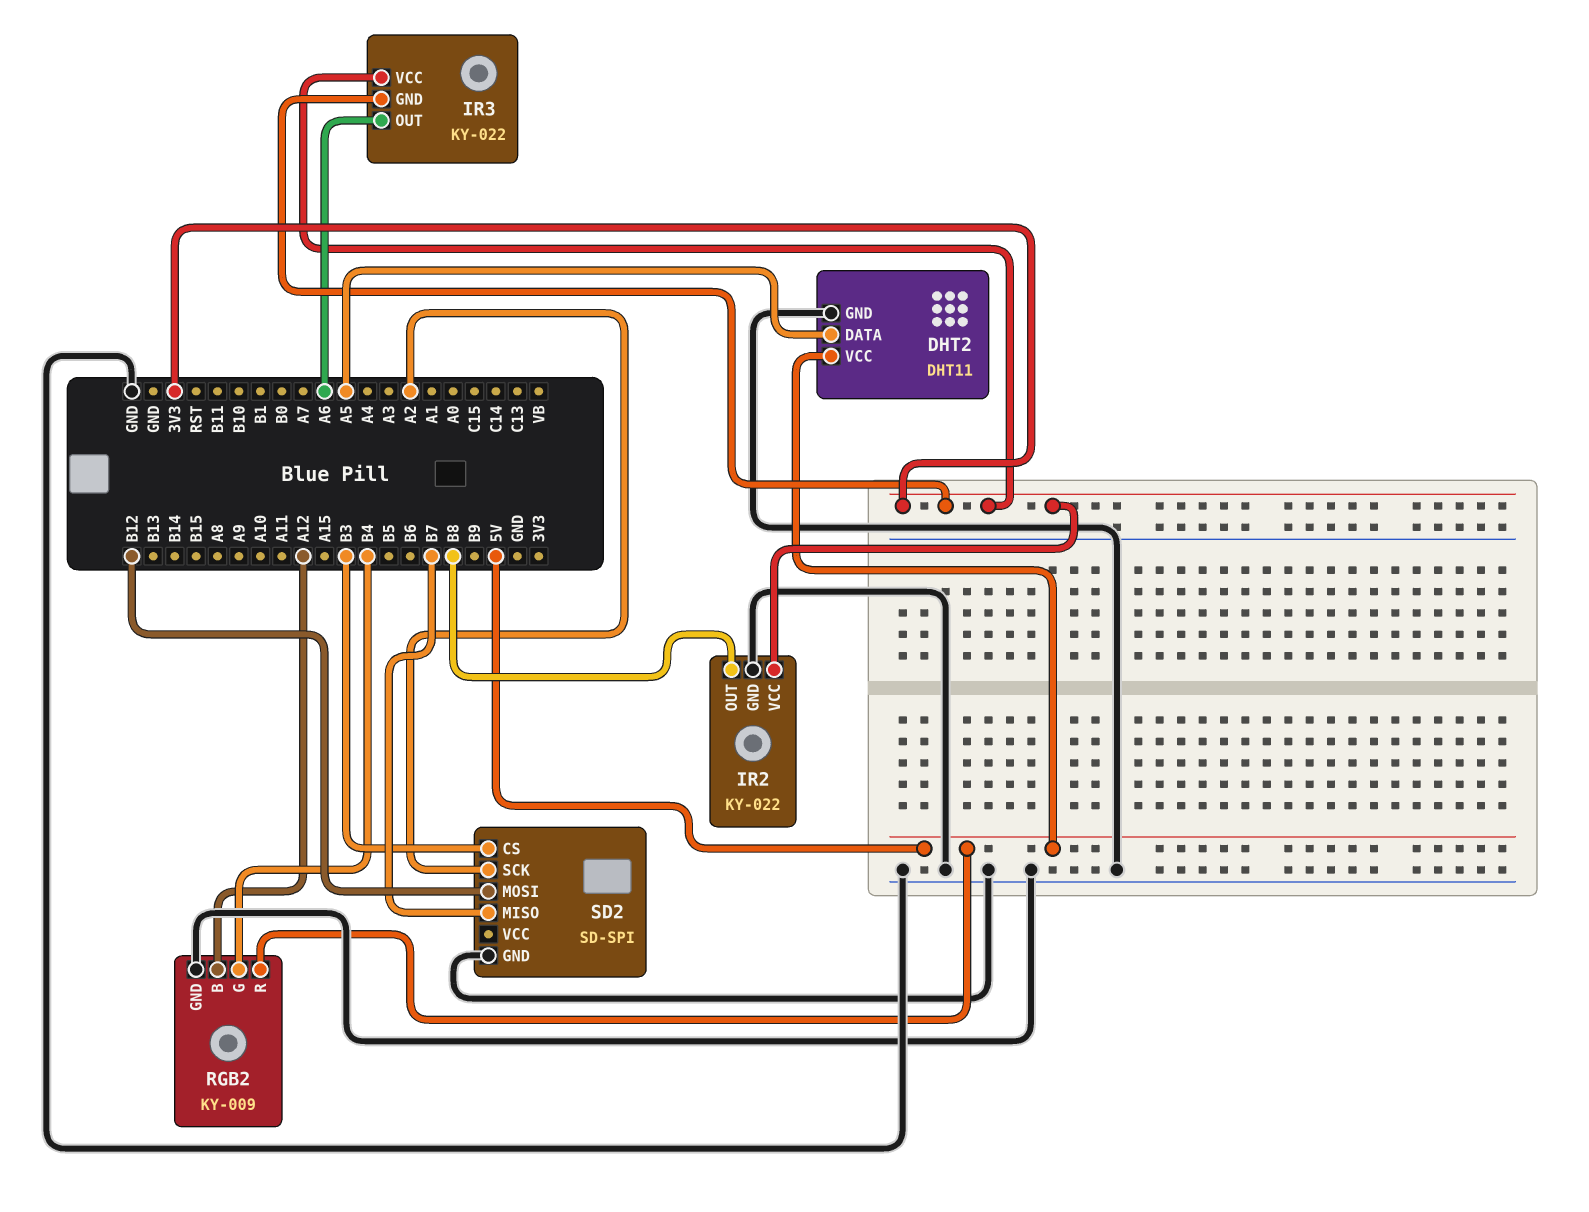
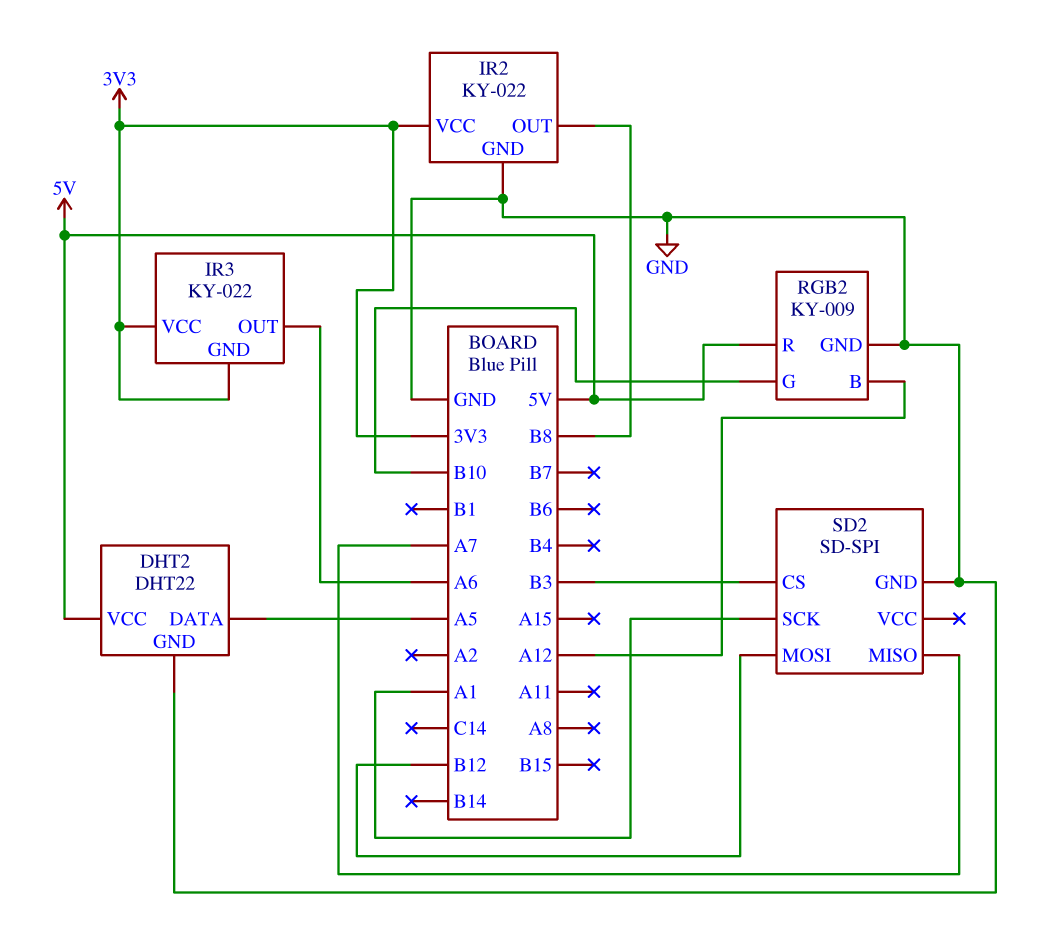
DHT2: DHT11 -> DHT22
RGB2 pin G: B4 -> B10
SD2 pin MISO: B7 -> A7
SD2 pin SCK: A2 -> A1

